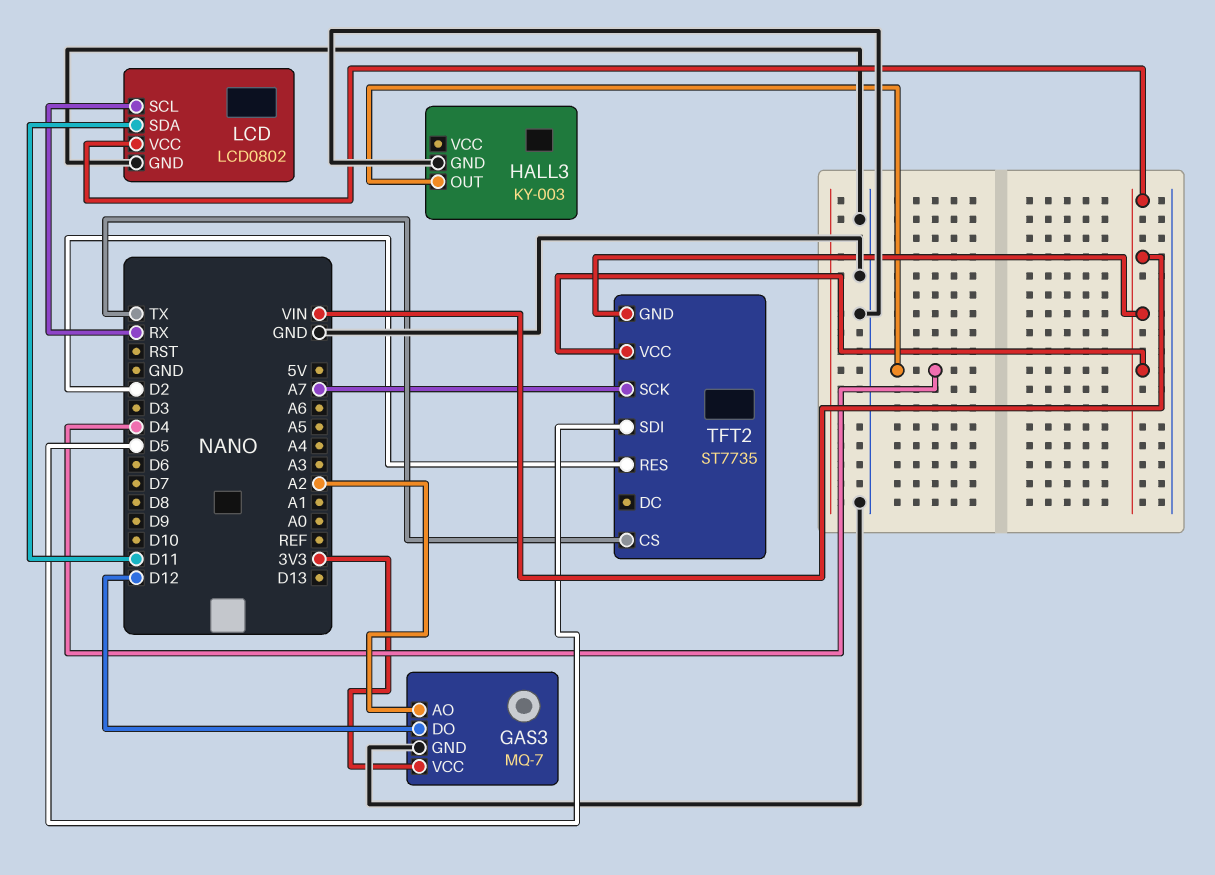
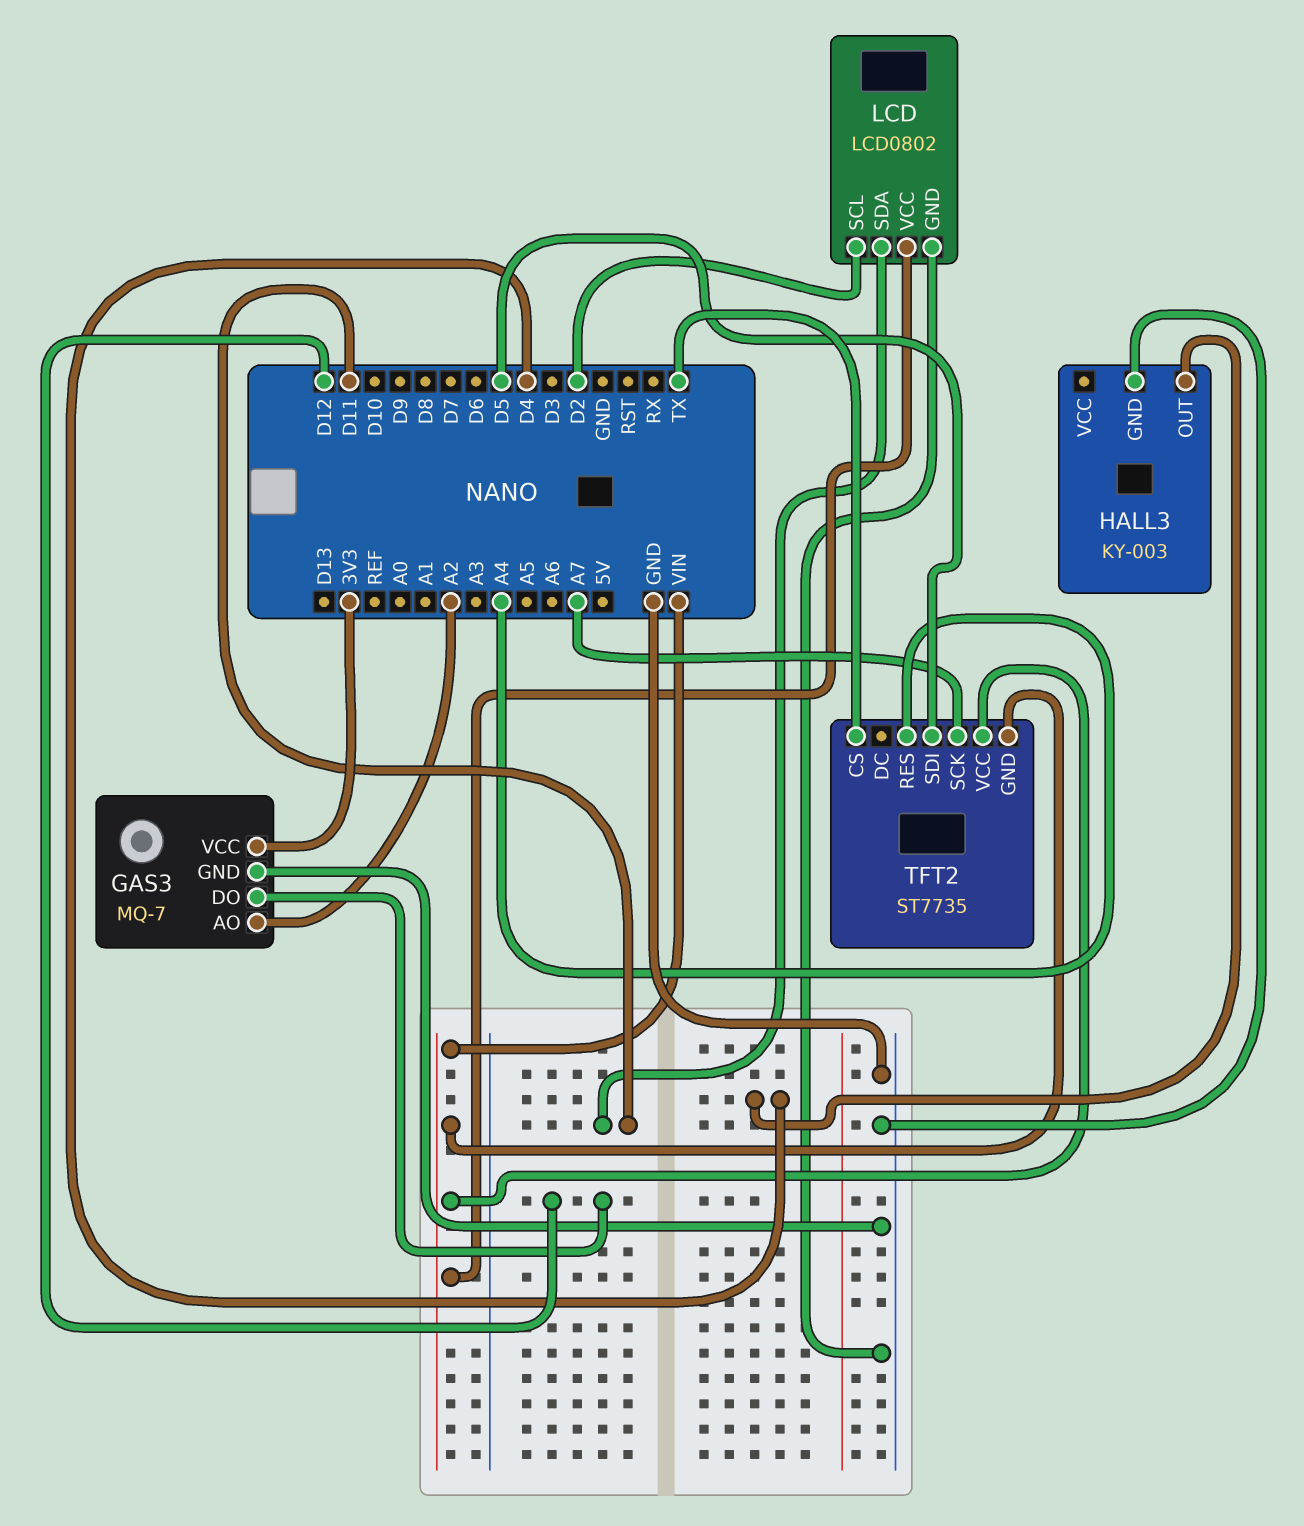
LCD pin SCL: RX -> D2
TFT2 pin RES: D2 -> A4

